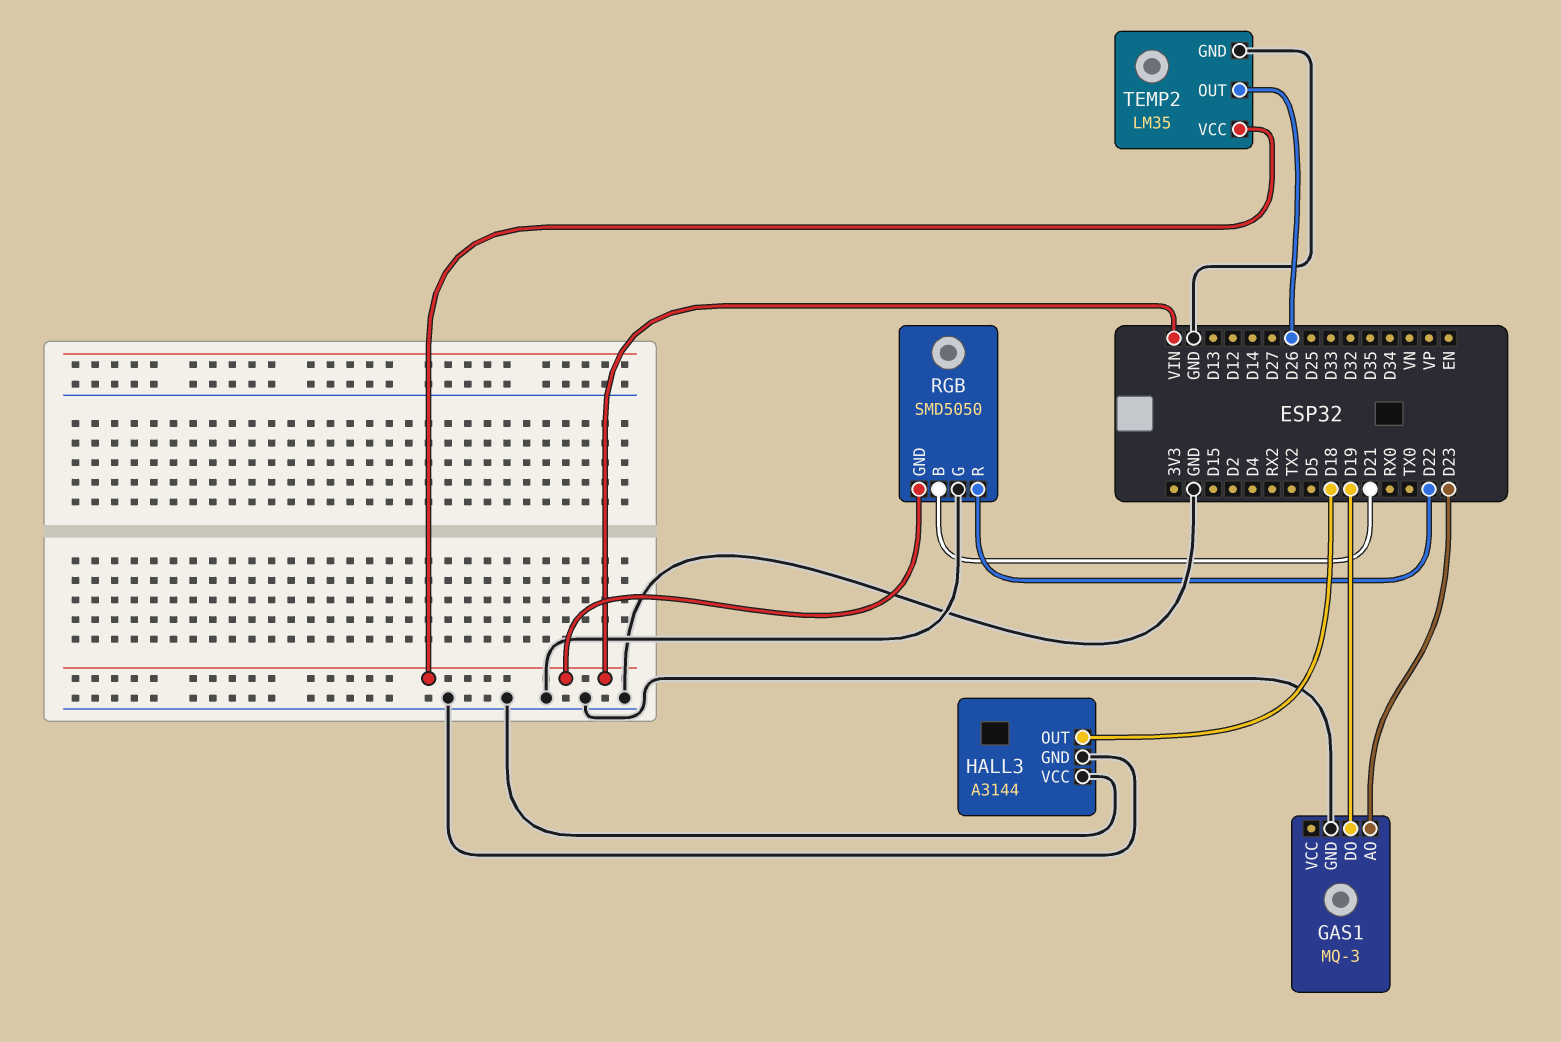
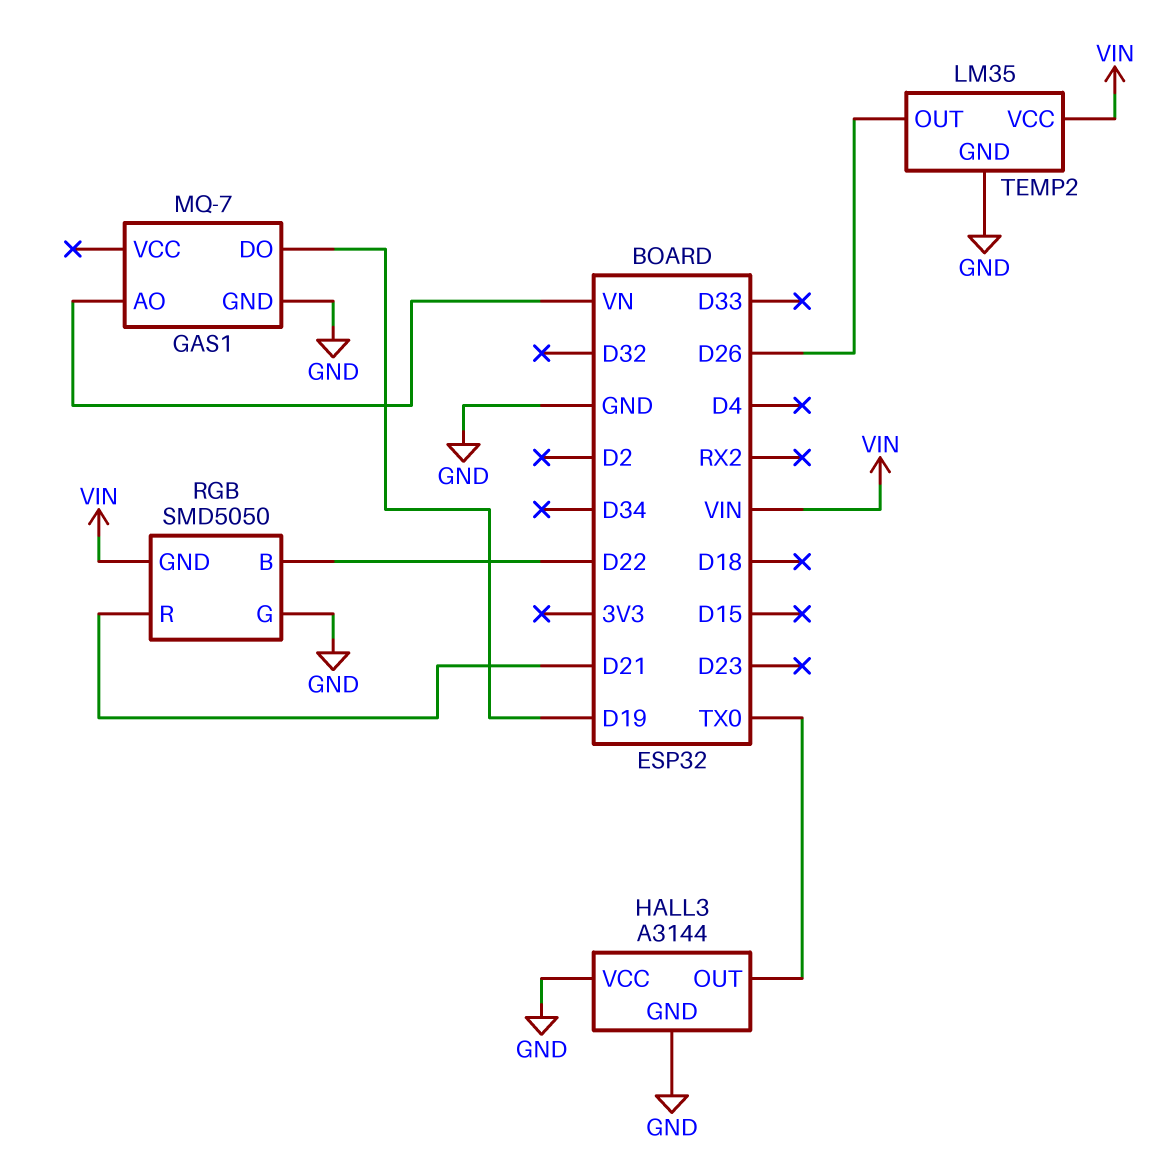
GAS1: MQ-3 -> MQ-7
GAS1 pin AO: D23 -> VN
HALL3 pin OUT: D18 -> TX0
RGB pin B: D21 -> D22
RGB pin R: D22 -> D21

